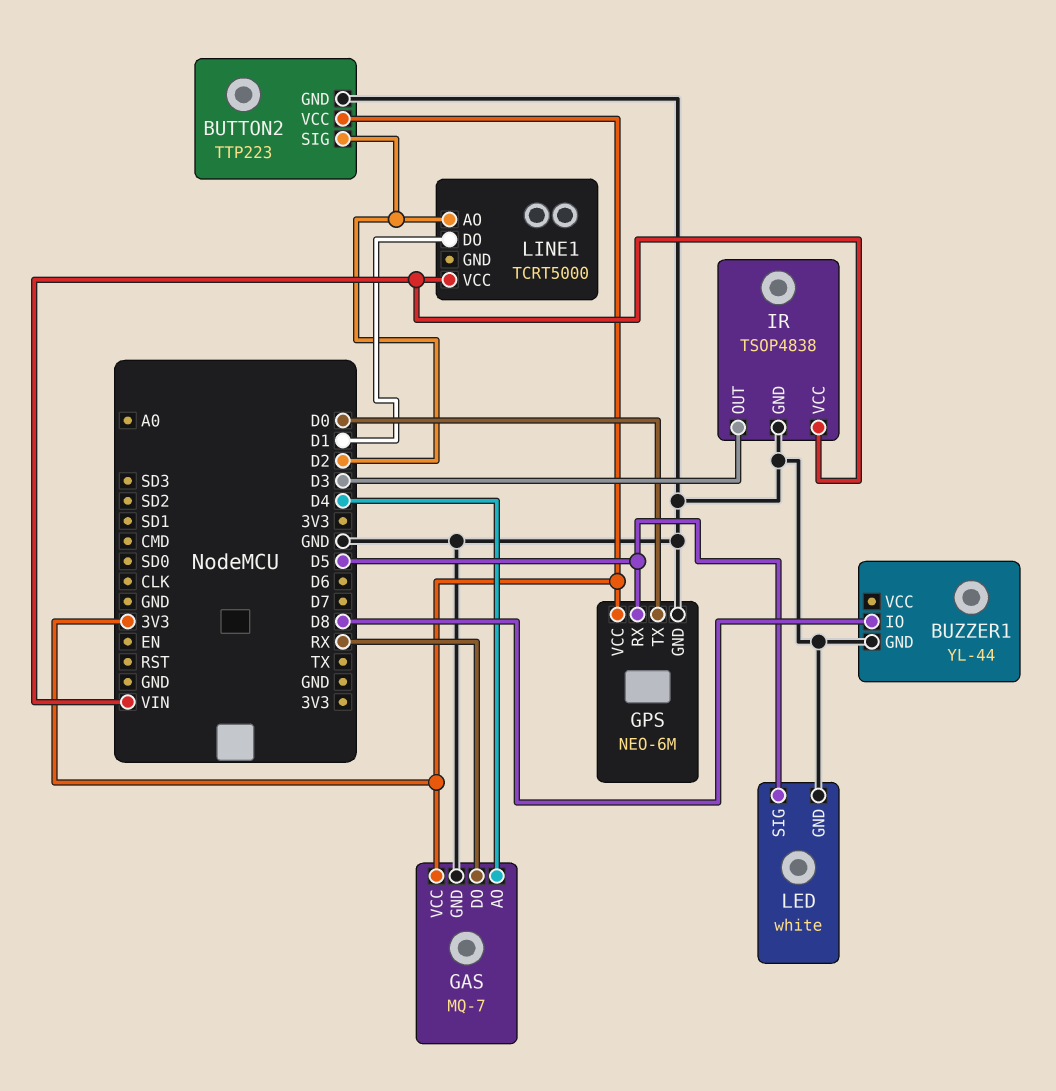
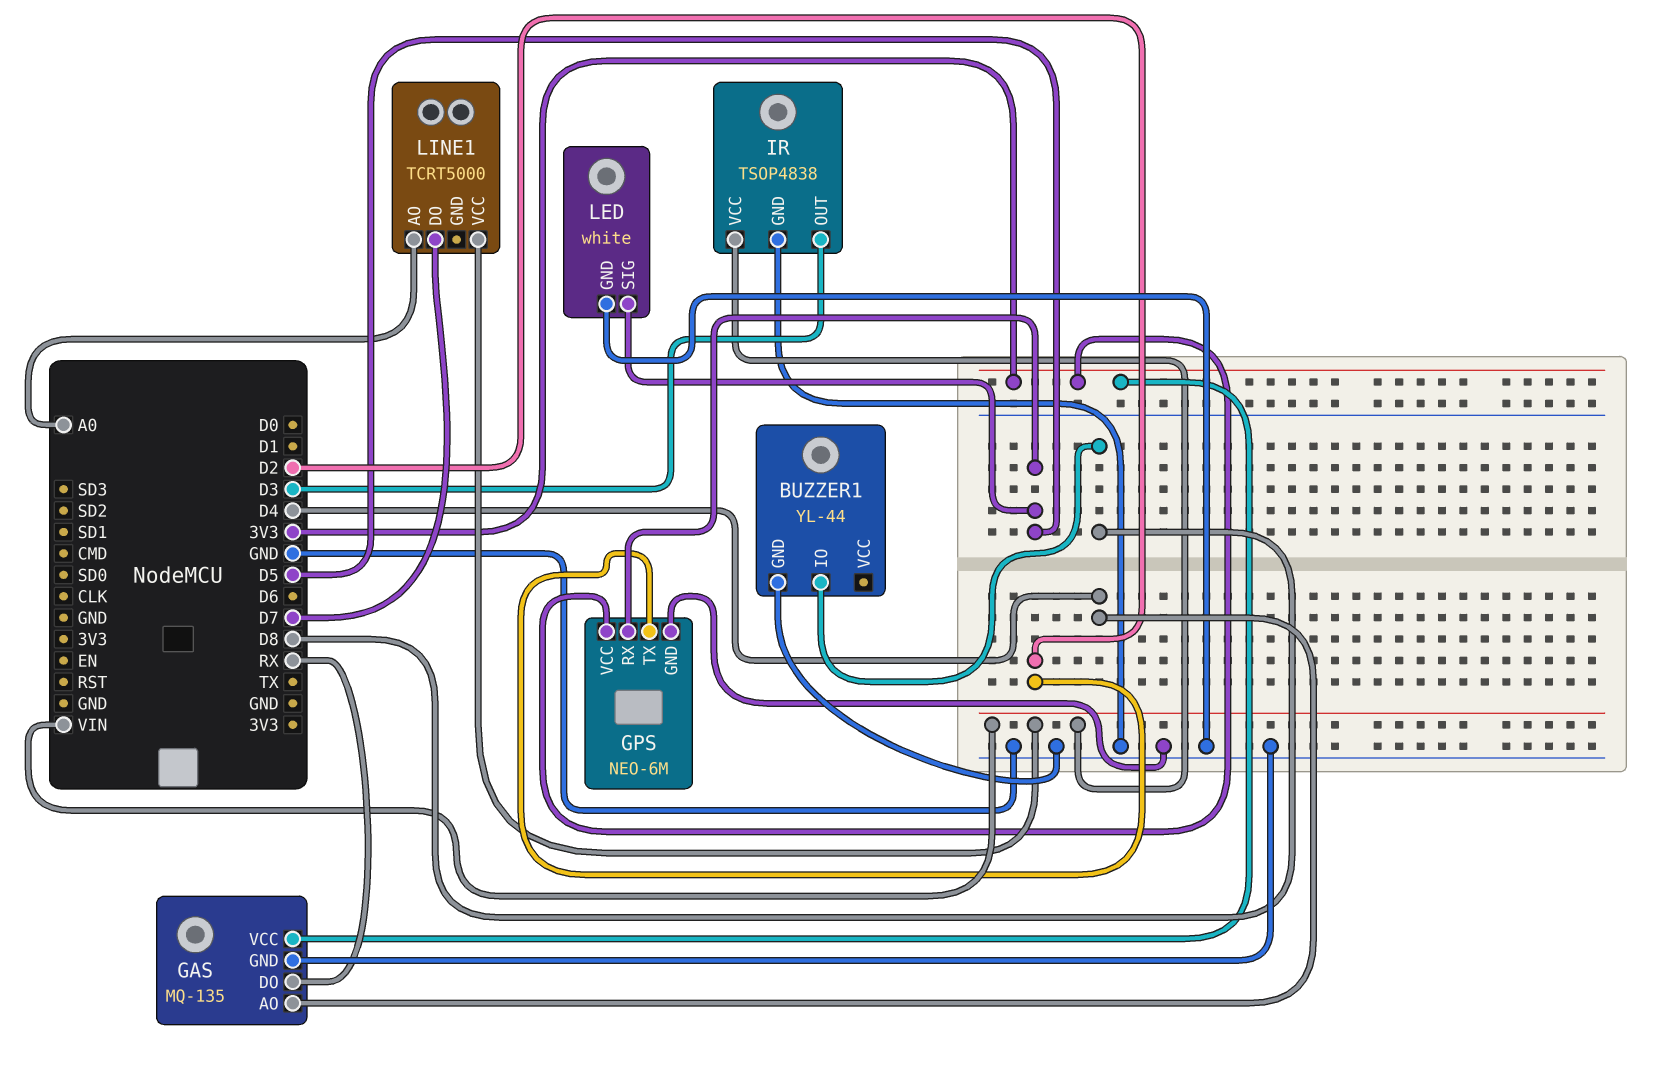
BUTTON2: TTP223 -> none
BUTTON2 pin GND: GND -> none
BUTTON2 pin SIG: D2 -> none
BUTTON2 pin VCC: 3V3 -> none
GAS: MQ-7 -> MQ-135
GPS pin TX: D0 -> D2
LINE1 pin AO: D2 -> A0
LINE1 pin DO: D1 -> D7

